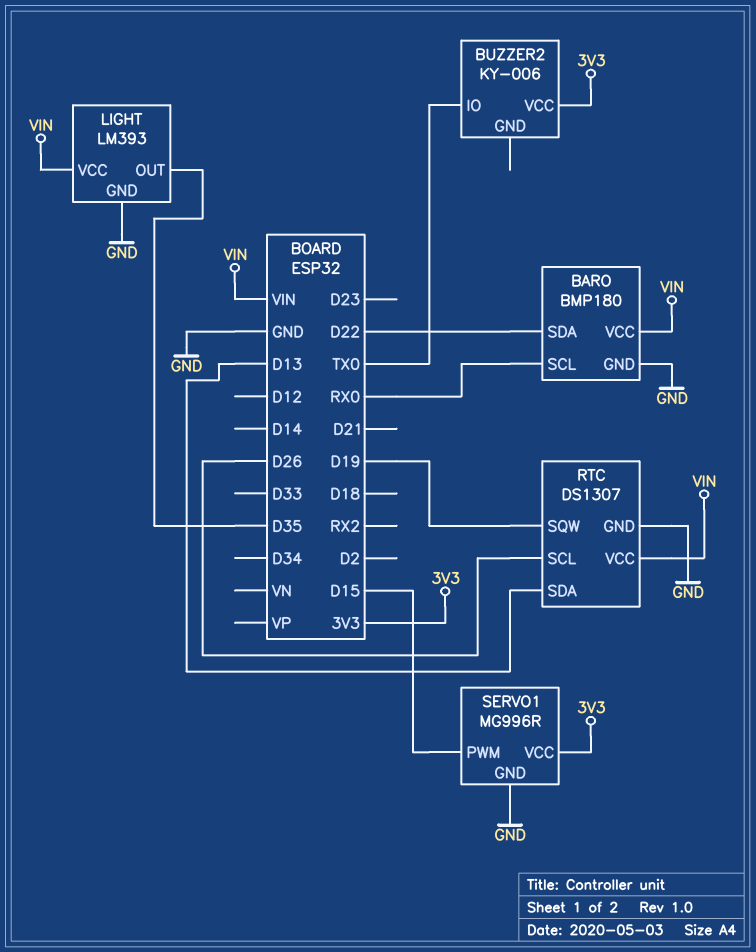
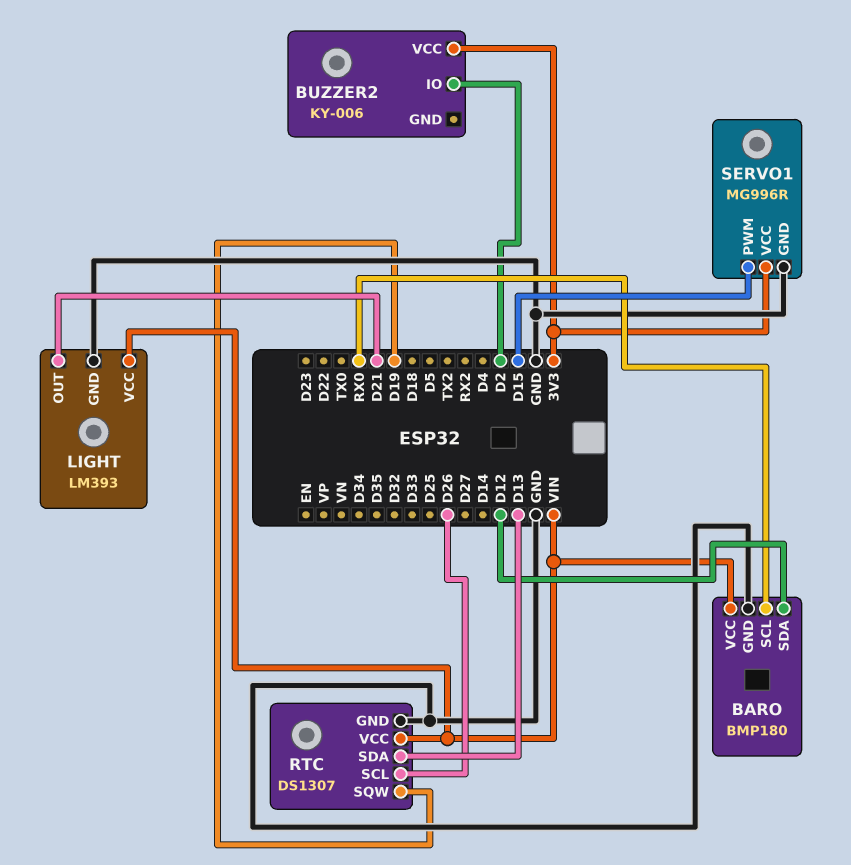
BARO pin SDA: D22 -> D12
BUZZER2 pin IO: TX0 -> D2
LIGHT pin OUT: D35 -> D21

